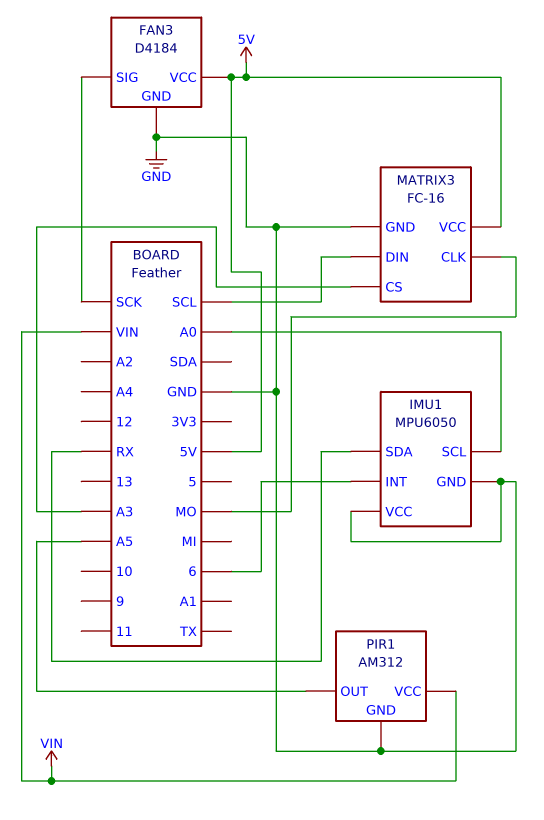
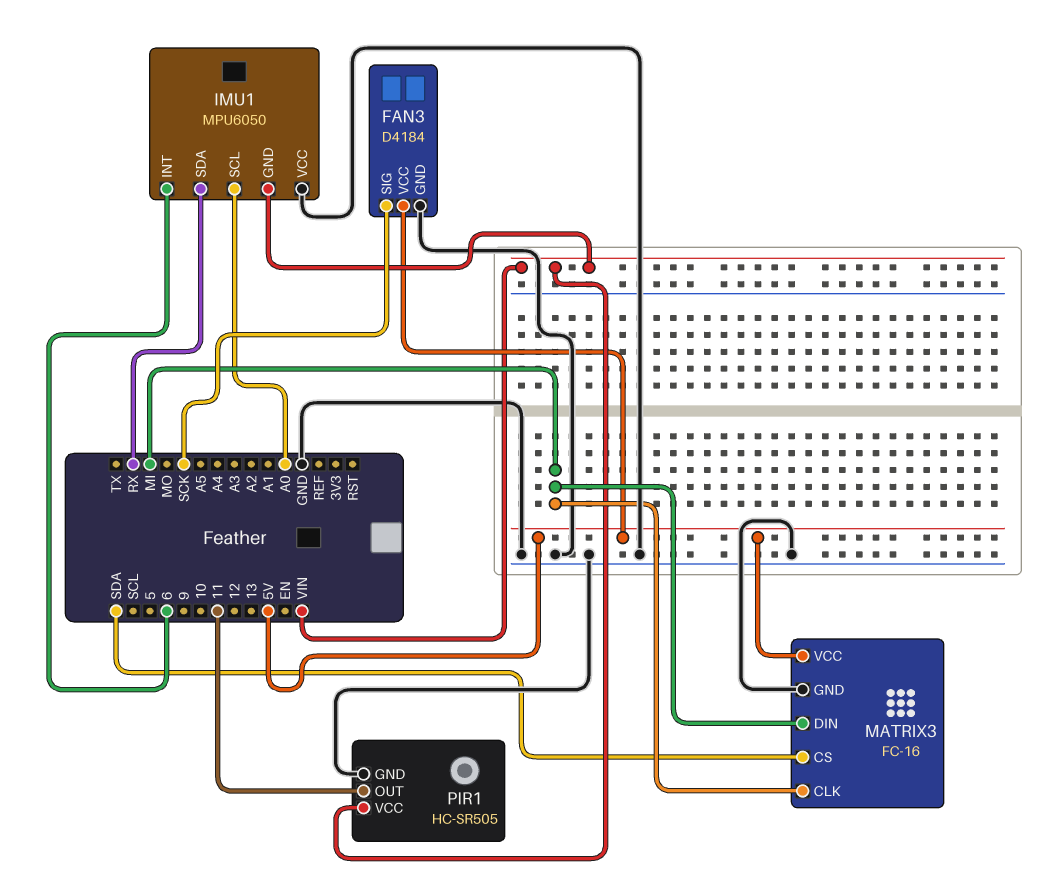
IMU1 pin GND: GND -> VIN
MATRIX3 pin CLK: MO -> MI
MATRIX3 pin CS: A3 -> SDA
MATRIX3 pin DIN: SCL -> MI
PIR1: AM312 -> HC-SR505
PIR1 pin OUT: A5 -> 11

